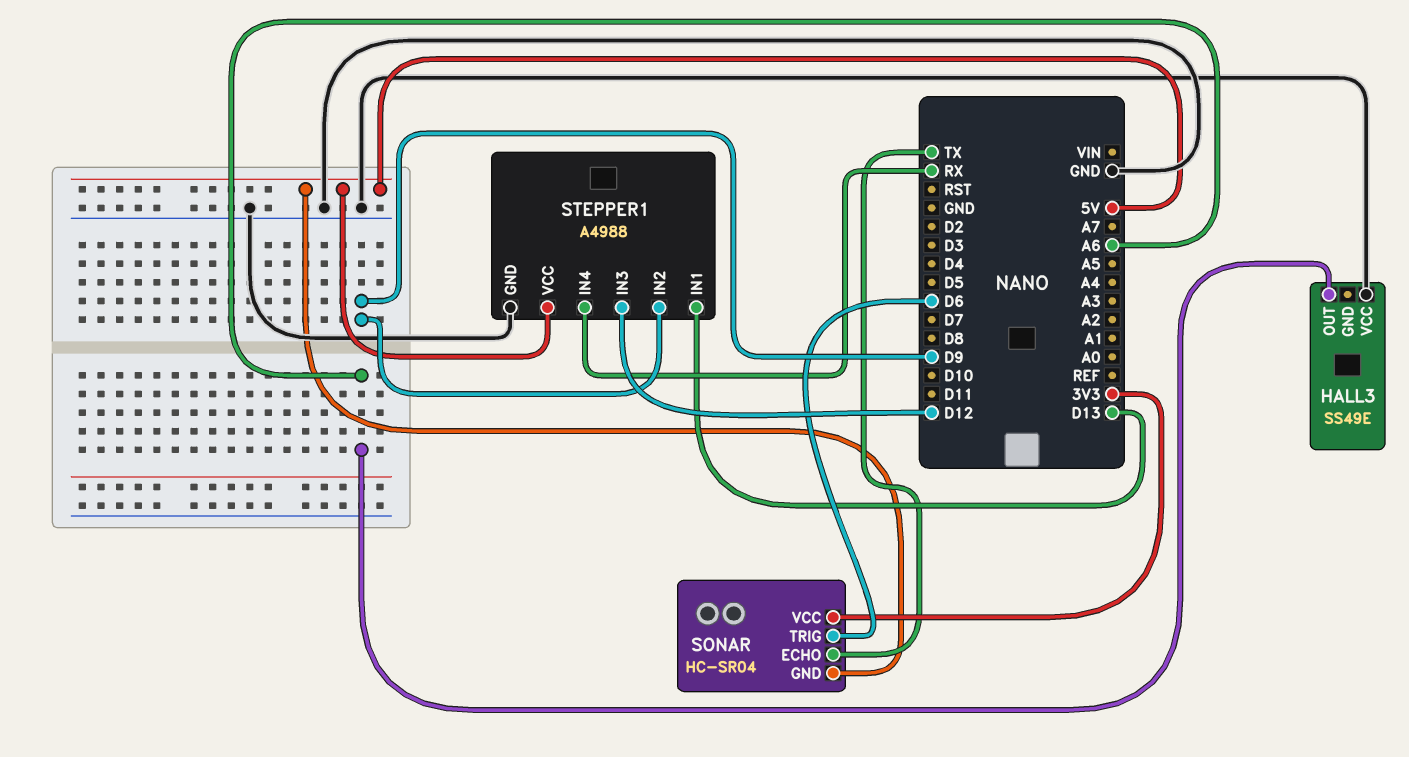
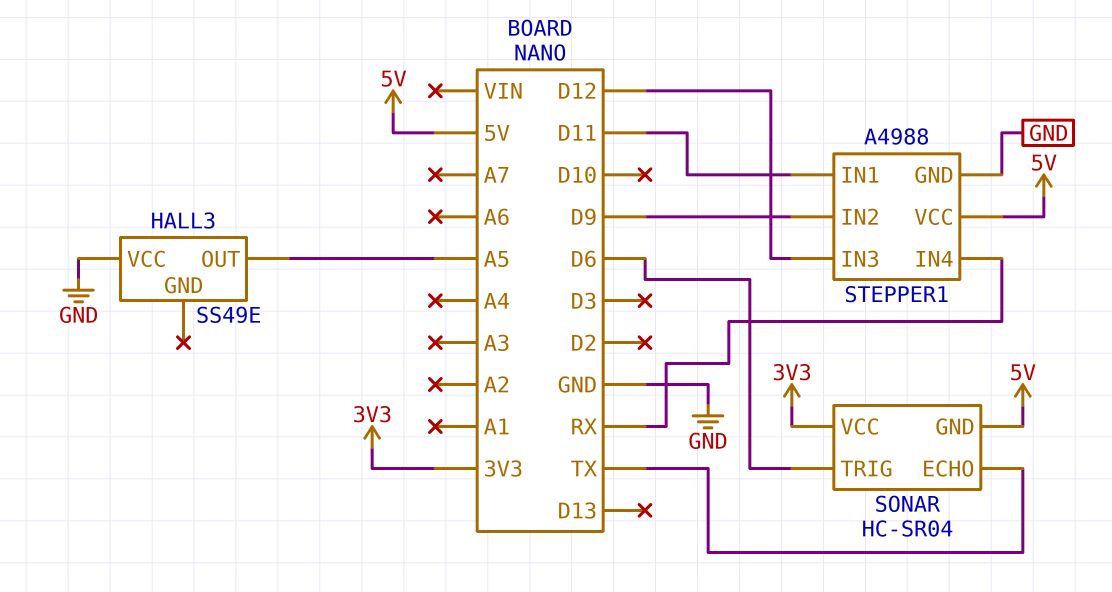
HALL3 pin OUT: A6 -> A5
STEPPER1 pin IN1: D13 -> D11

